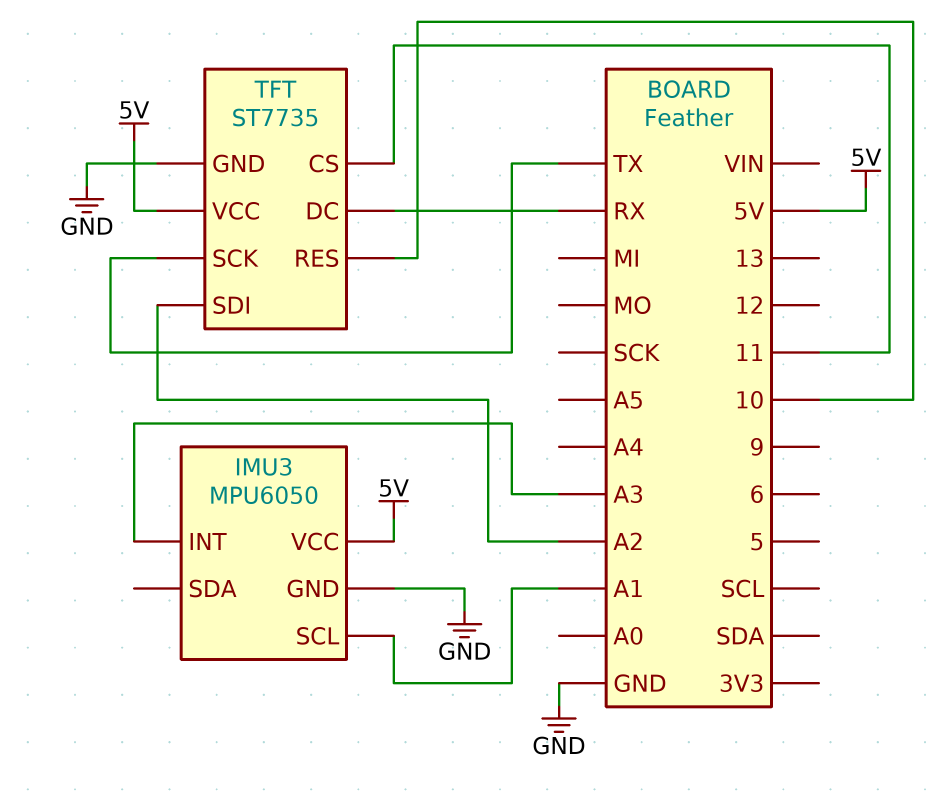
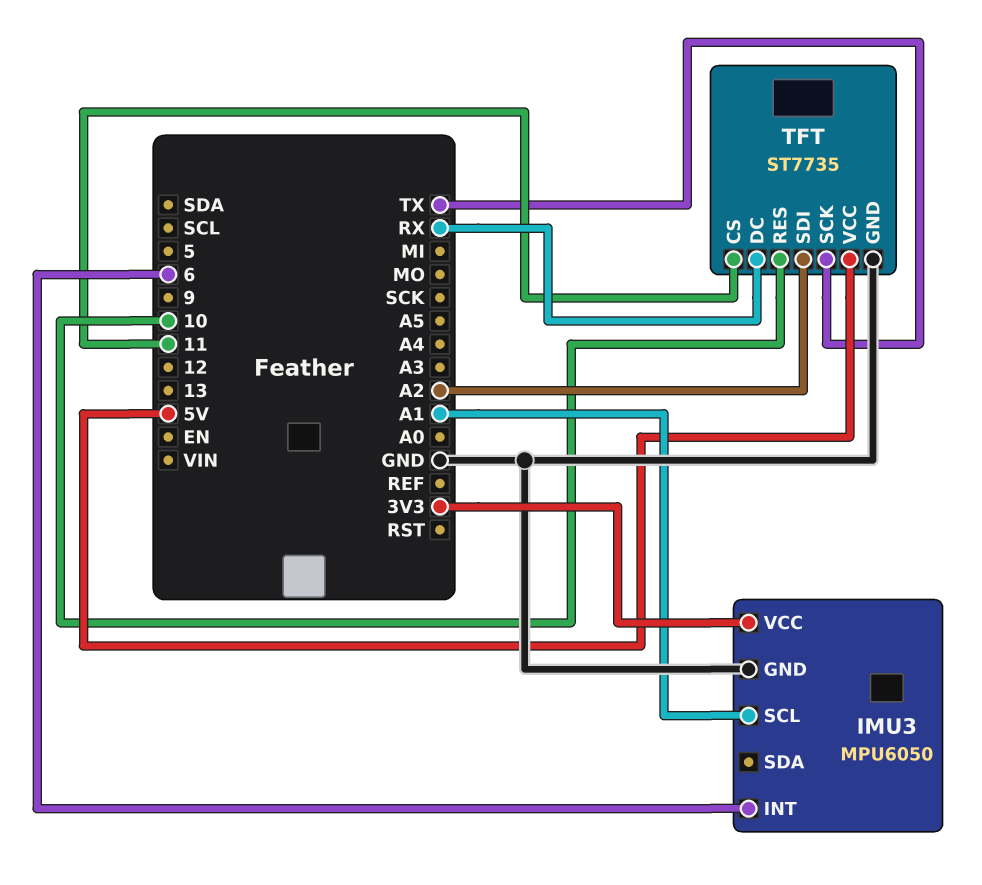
IMU3 pin INT: A3 -> 6
IMU3 pin VCC: 5V -> 3V3

